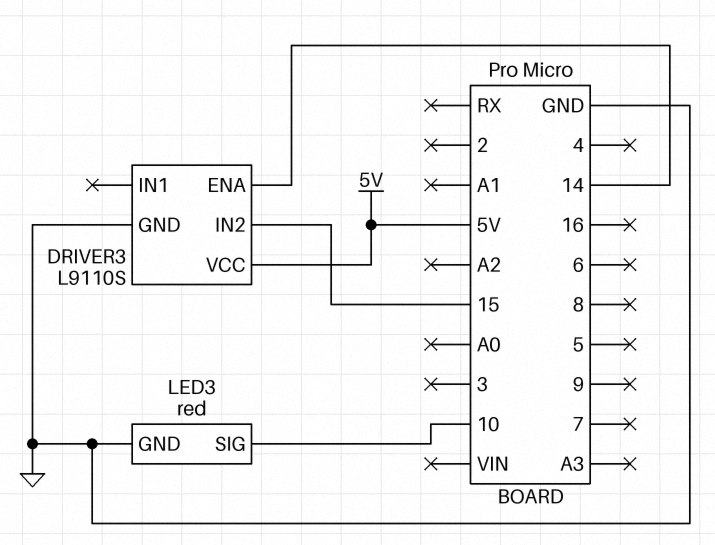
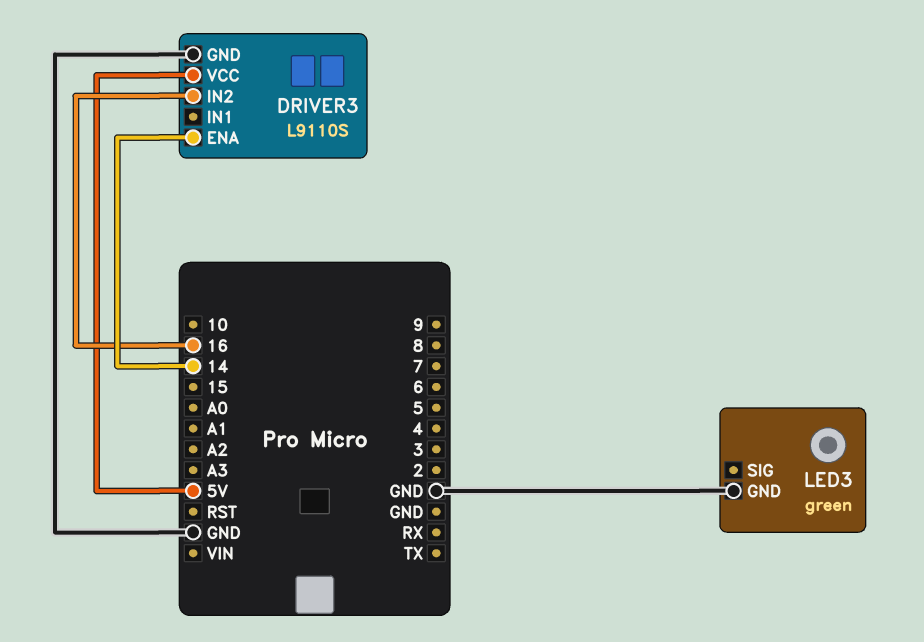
DRIVER3 pin IN2: 15 -> 16
LED3: red -> green
LED3 pin SIG: 10 -> none

